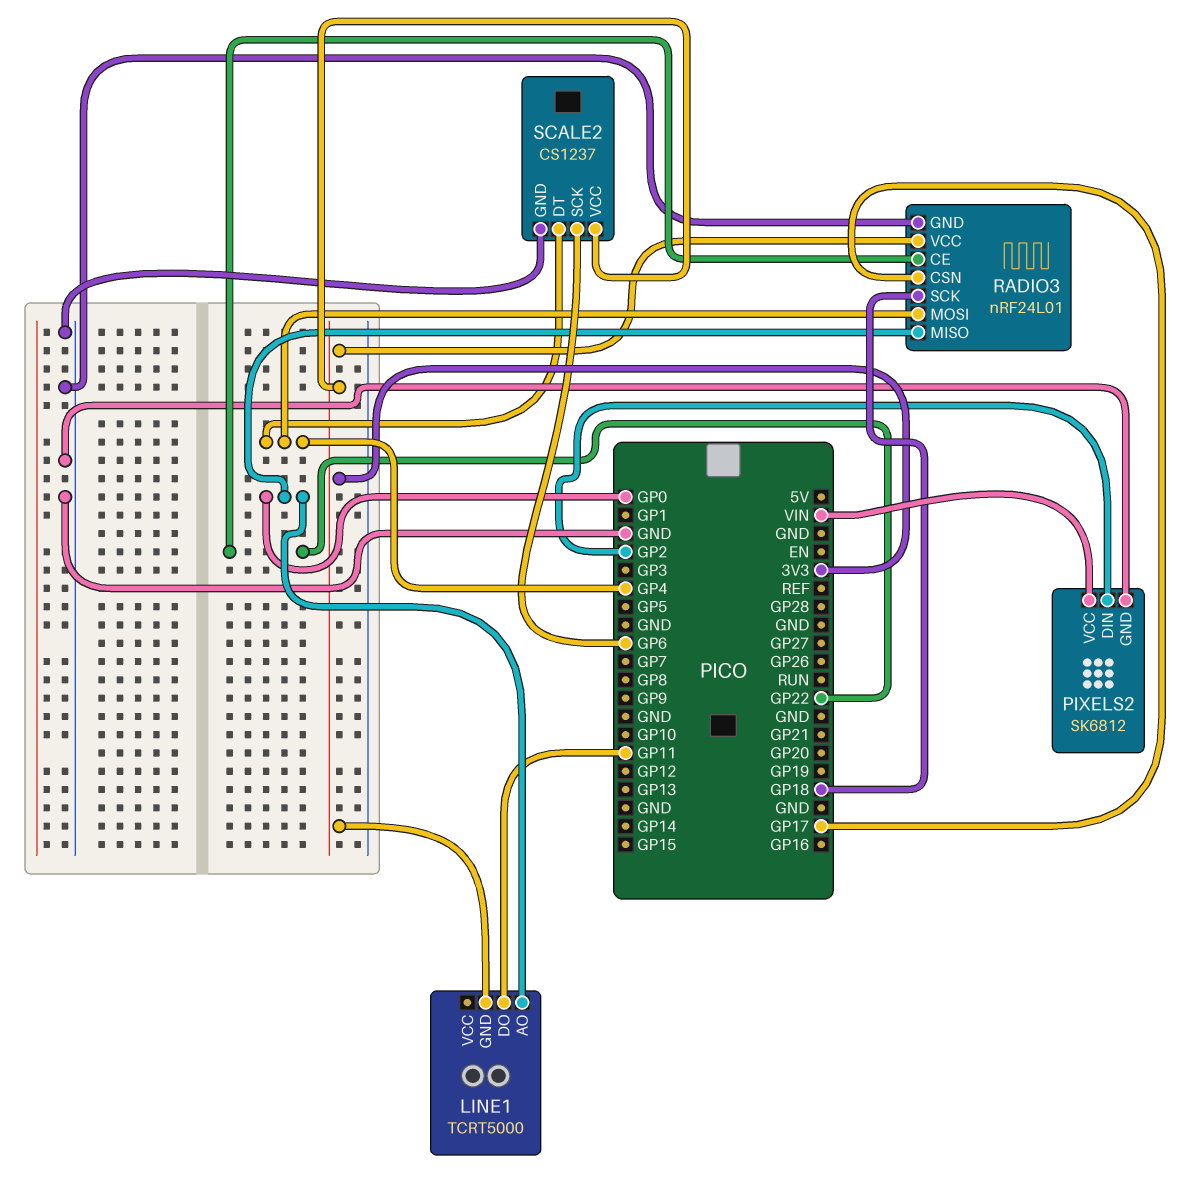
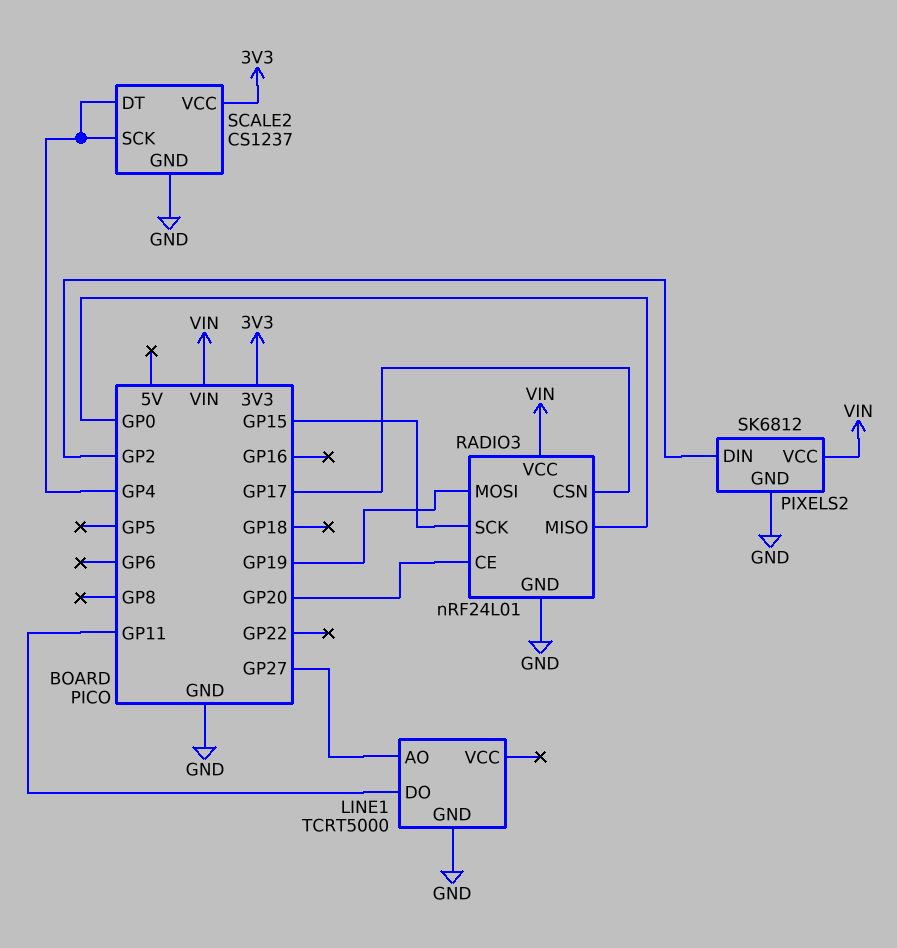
LINE1 pin AO: GP0 -> GP27
LINE1 pin GND: 3V3 -> GND
RADIO3 pin CE: GP22 -> GP20
RADIO3 pin MOSI: GP4 -> GP19
RADIO3 pin SCK: GP18 -> GP15
RADIO3 pin VCC: 3V3 -> VIN
SCALE2 pin SCK: GP6 -> GP4

